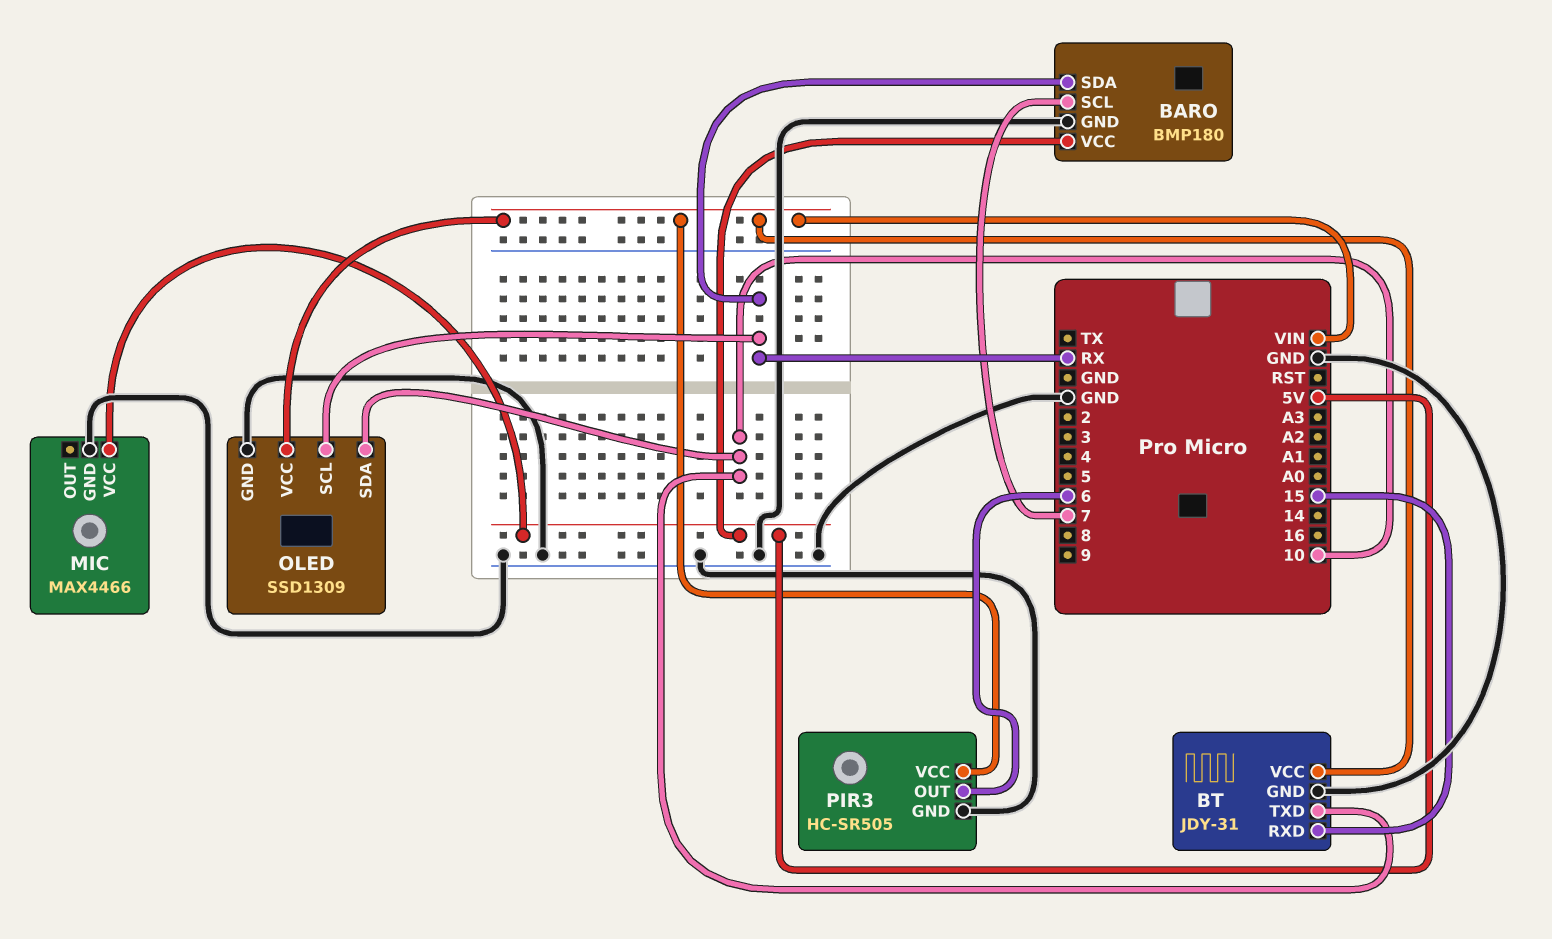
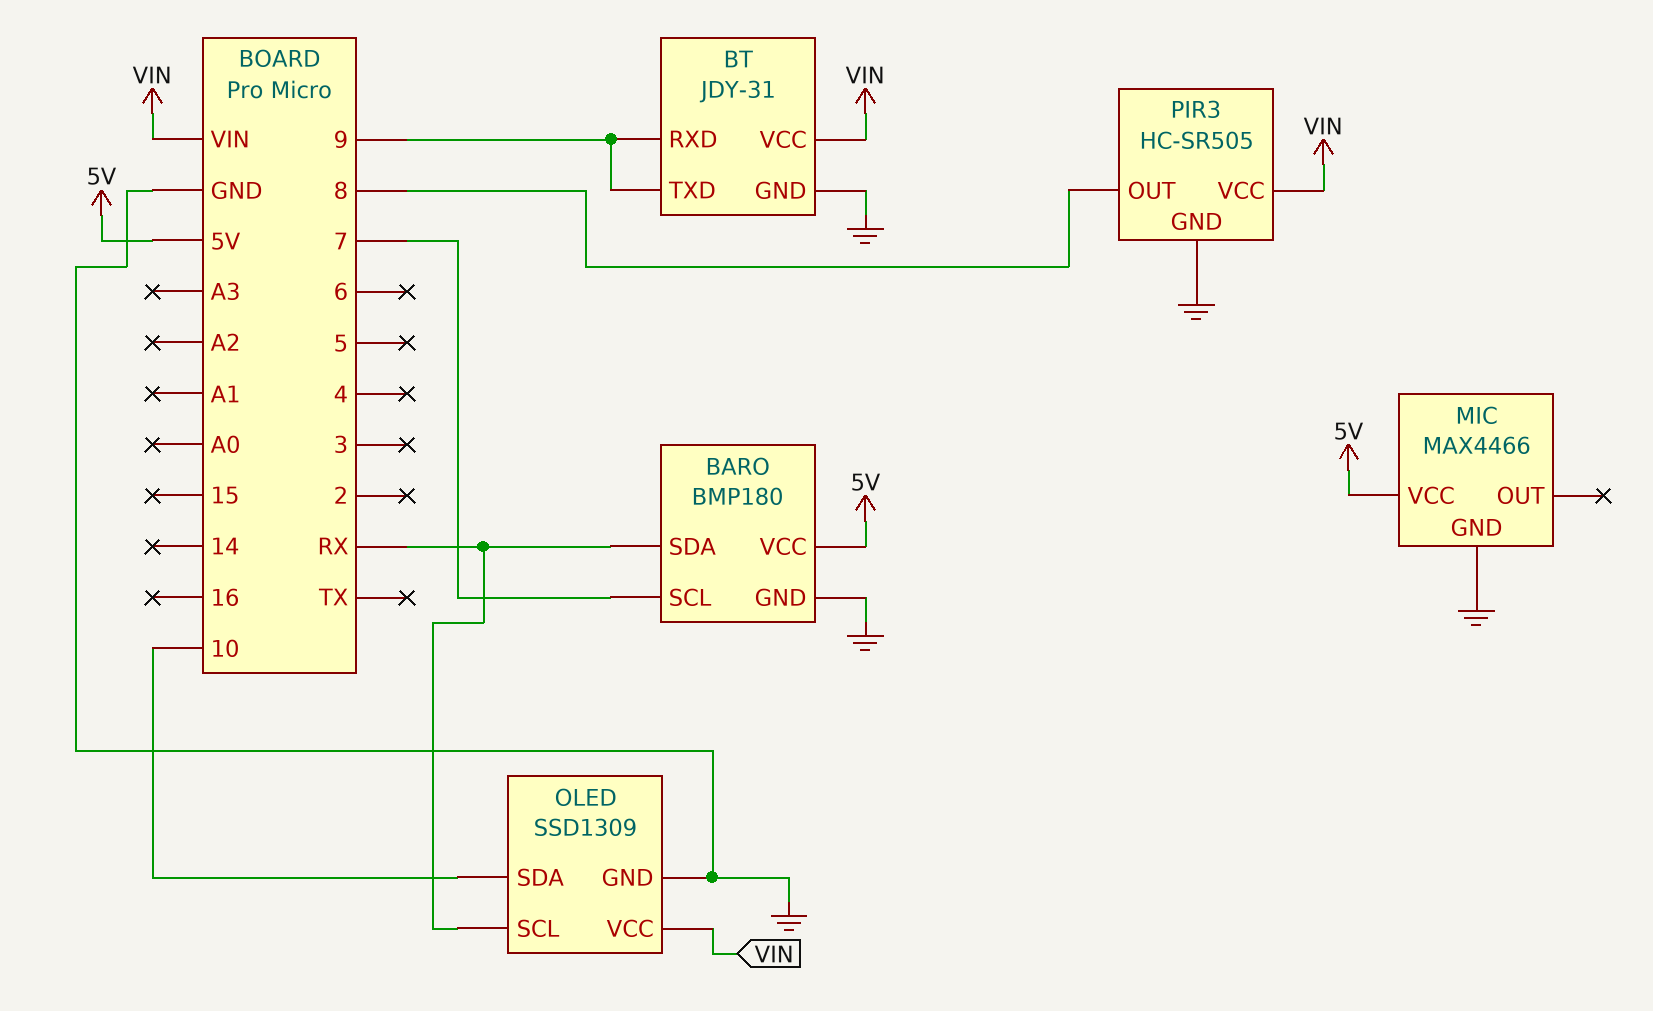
BT pin RXD: 15 -> 9
BT pin TXD: 10 -> 9
PIR3 pin OUT: 6 -> 8

